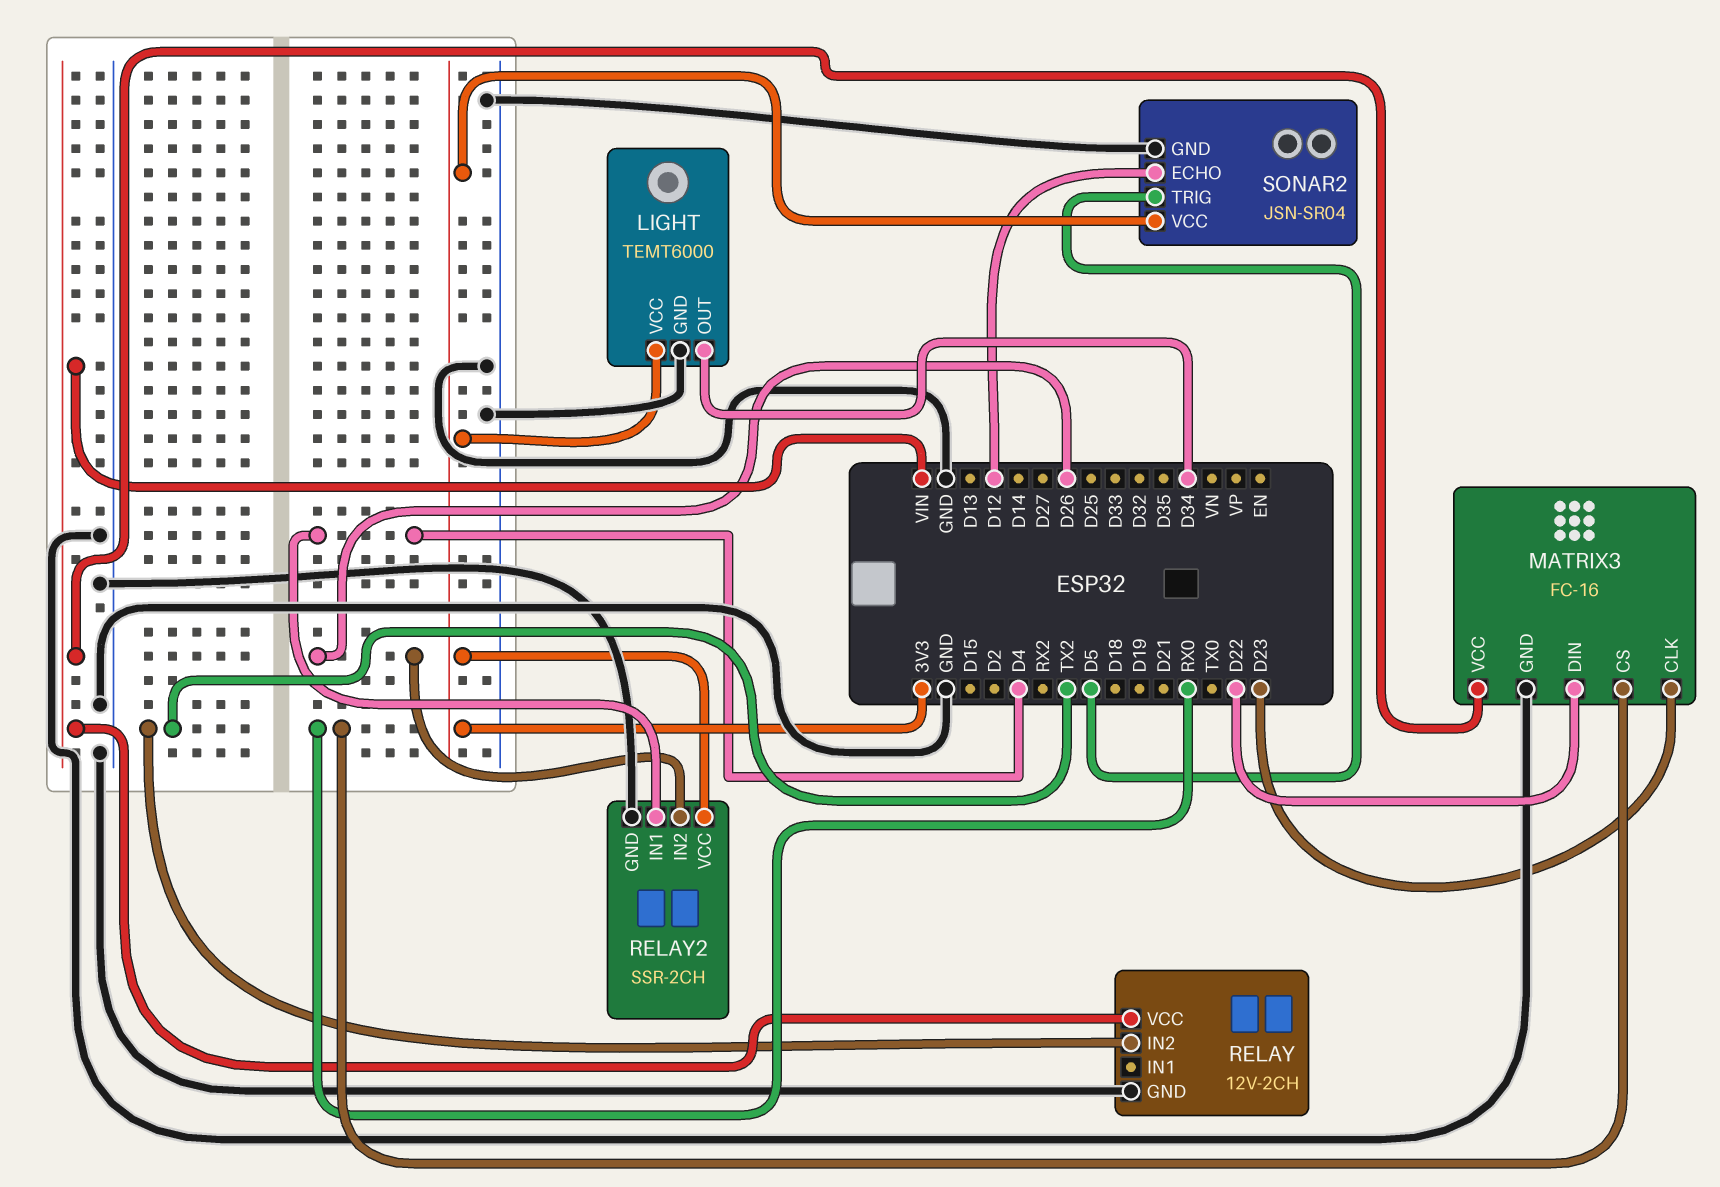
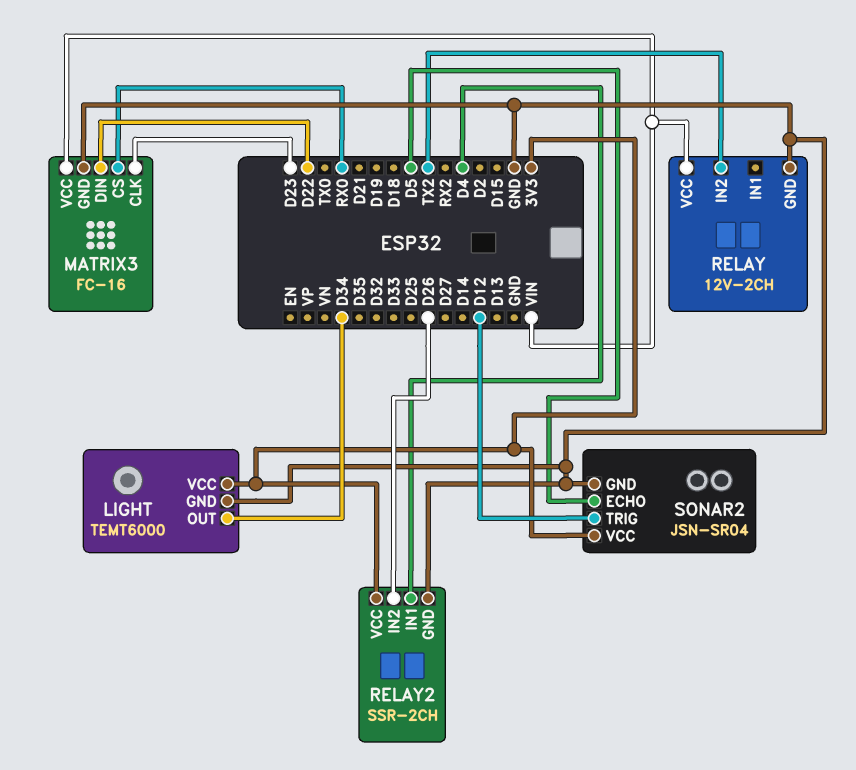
SONAR2 pin ECHO: D12 -> D5
SONAR2 pin TRIG: D5 -> D12

